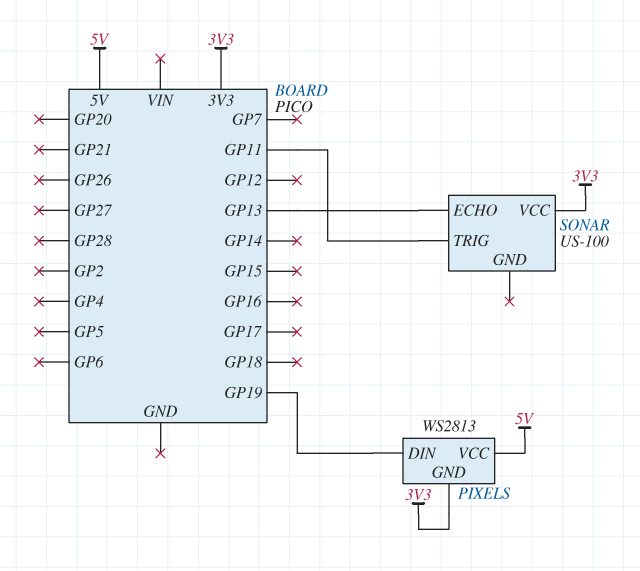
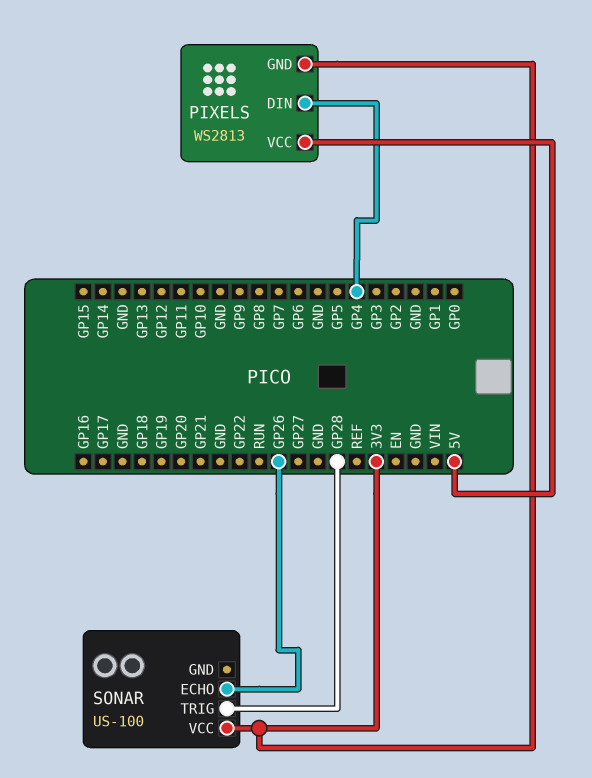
PIXELS pin DIN: GP19 -> GP4
SONAR pin ECHO: GP13 -> GP26
SONAR pin TRIG: GP11 -> GP28

